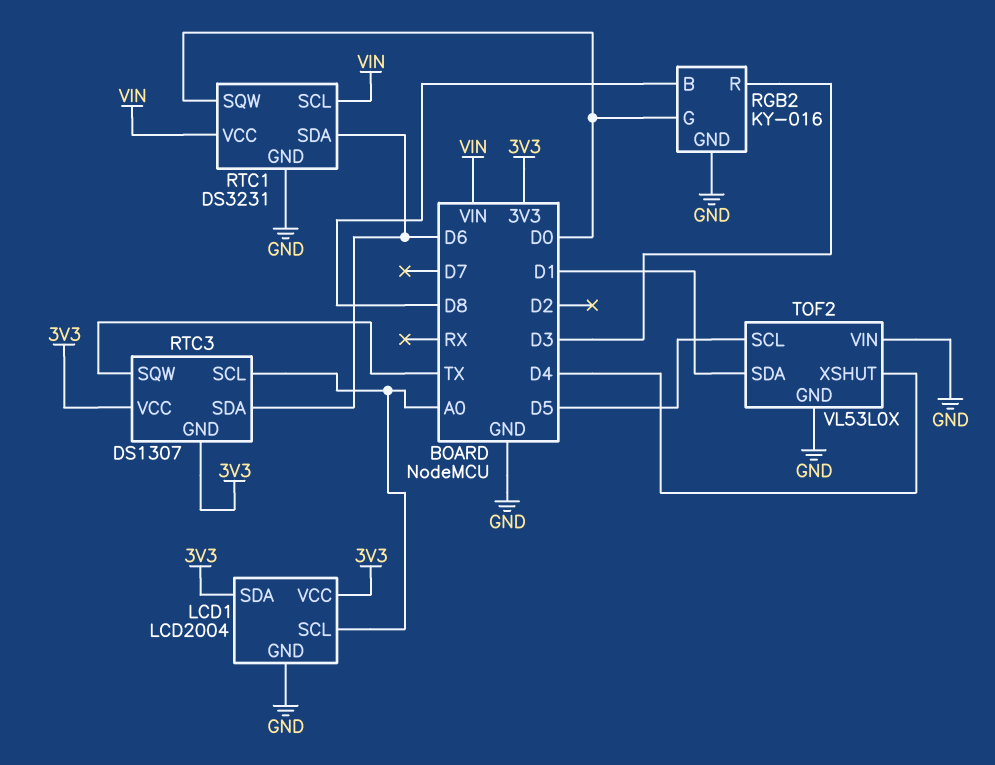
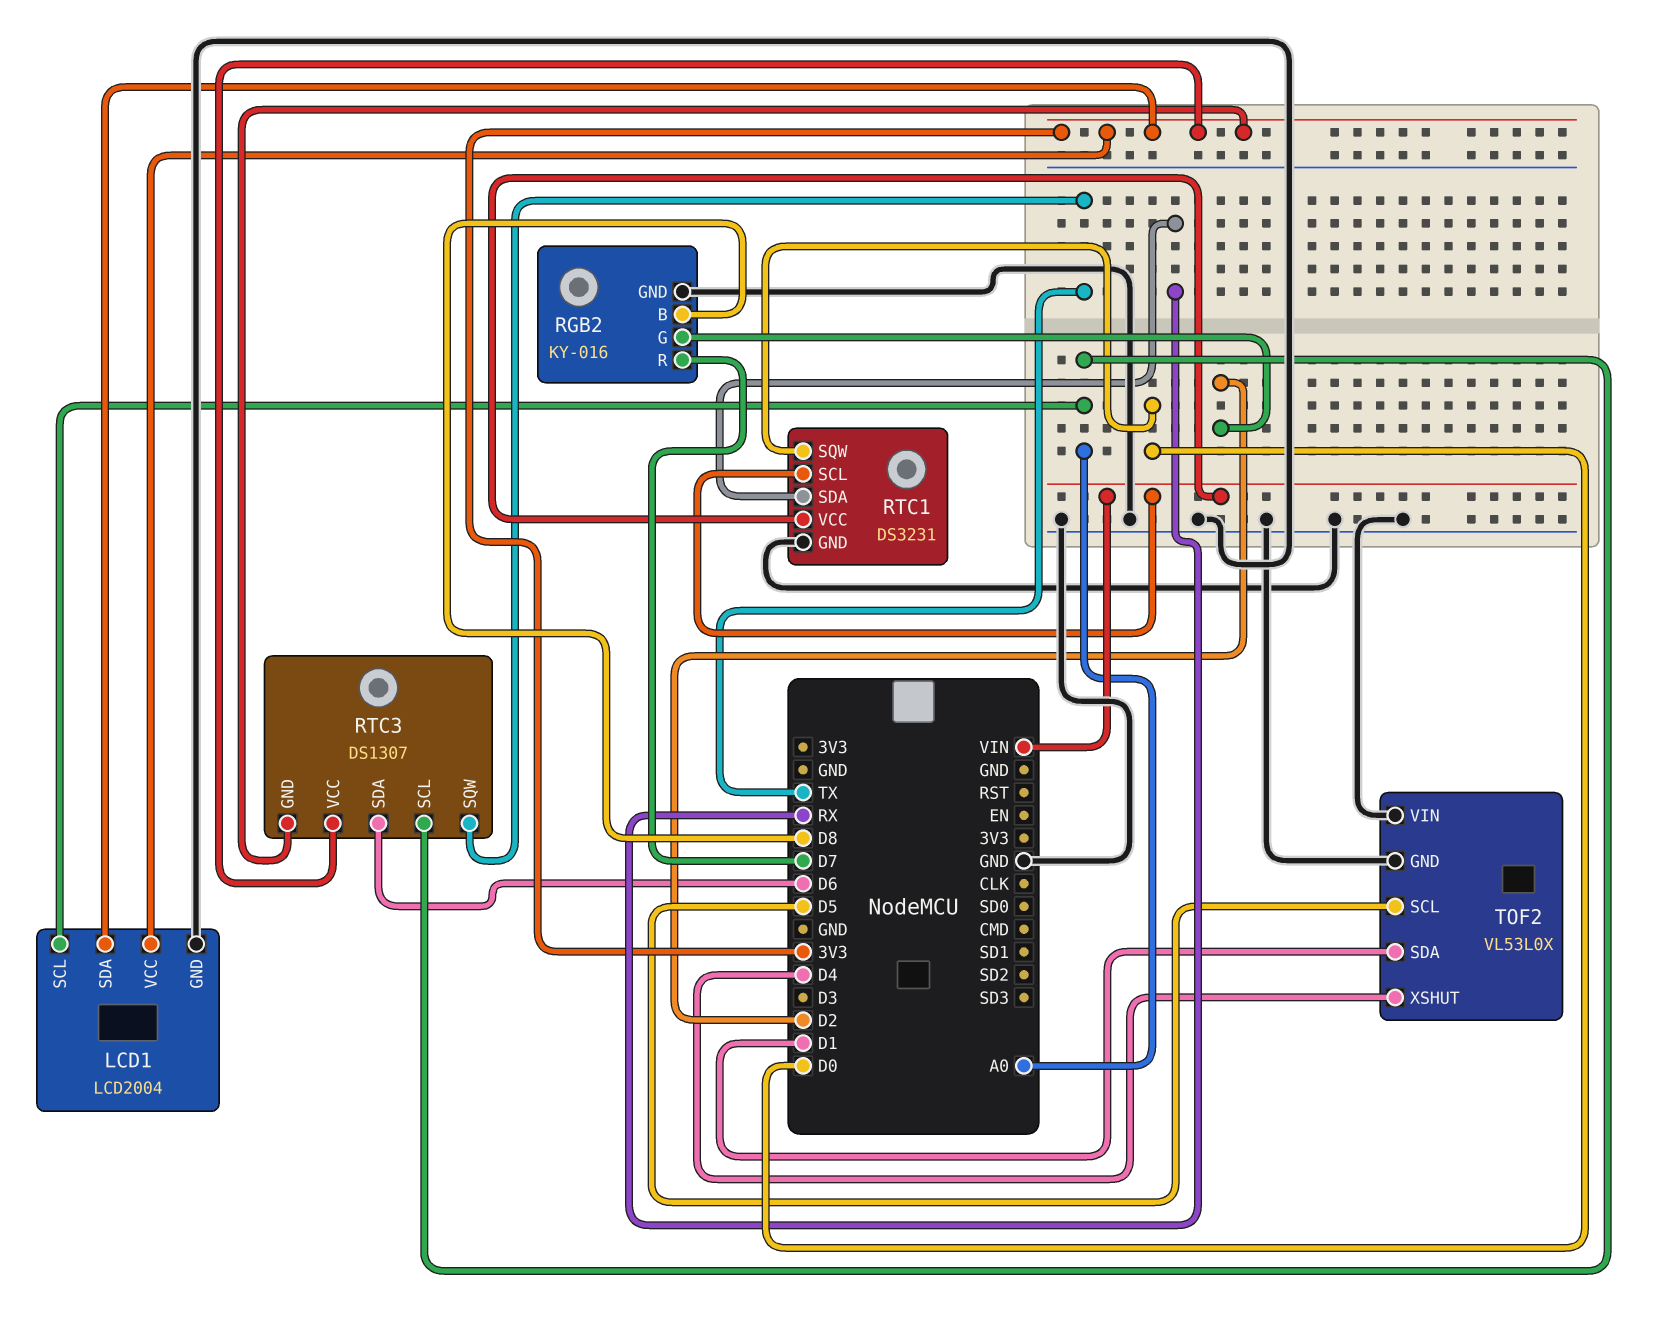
RGB2 pin G: D0 -> D2
RGB2 pin R: D3 -> D7
RTC1 pin SDA: D6 -> RX

